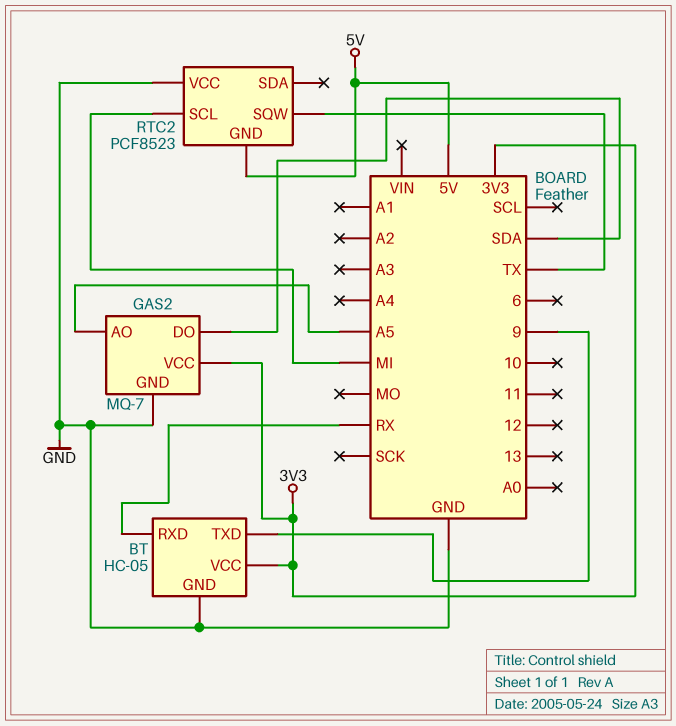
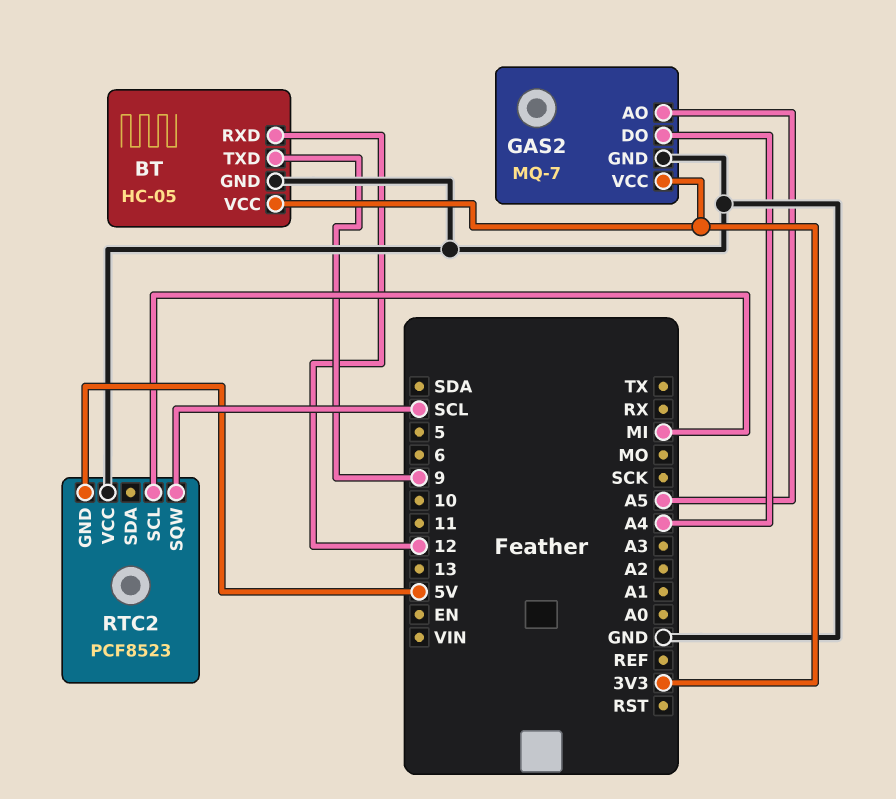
BT pin RXD: RX -> 12
GAS2 pin DO: SDA -> A4
RTC2 pin SQW: TX -> SCL

